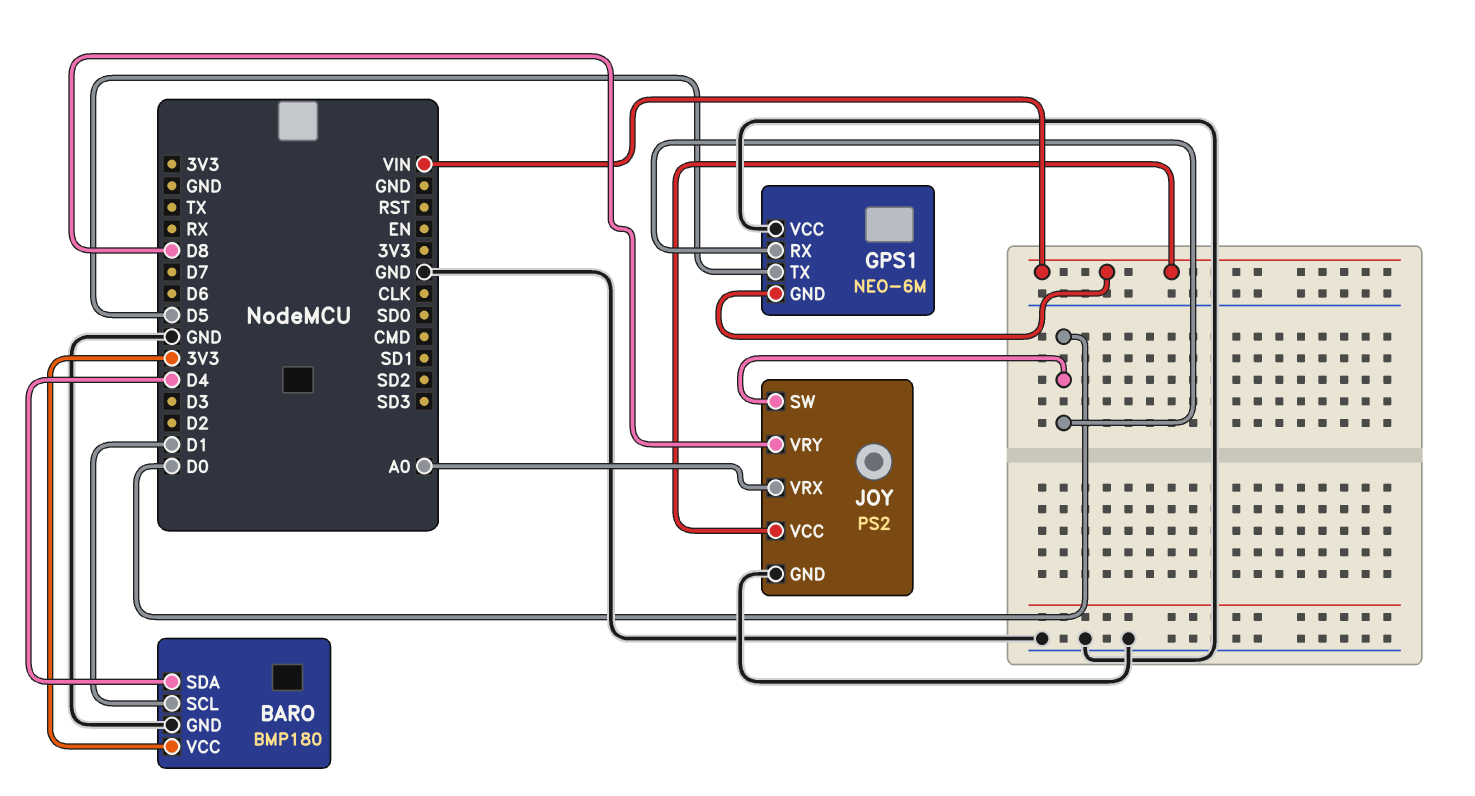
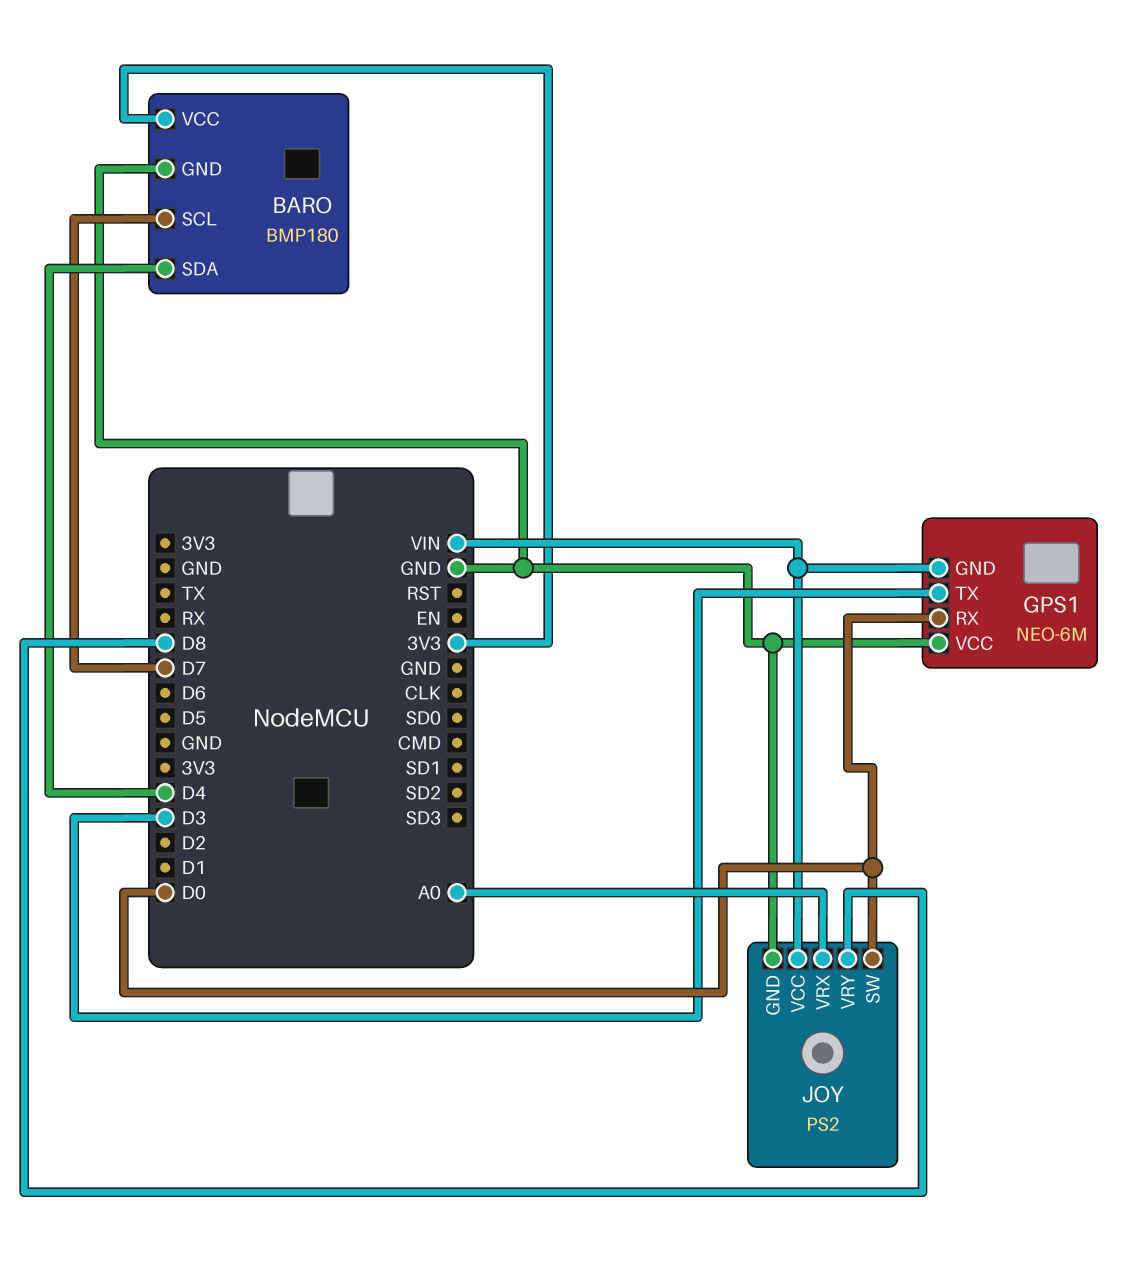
BARO pin SCL: D1 -> D7
GPS1 pin TX: D5 -> D3

